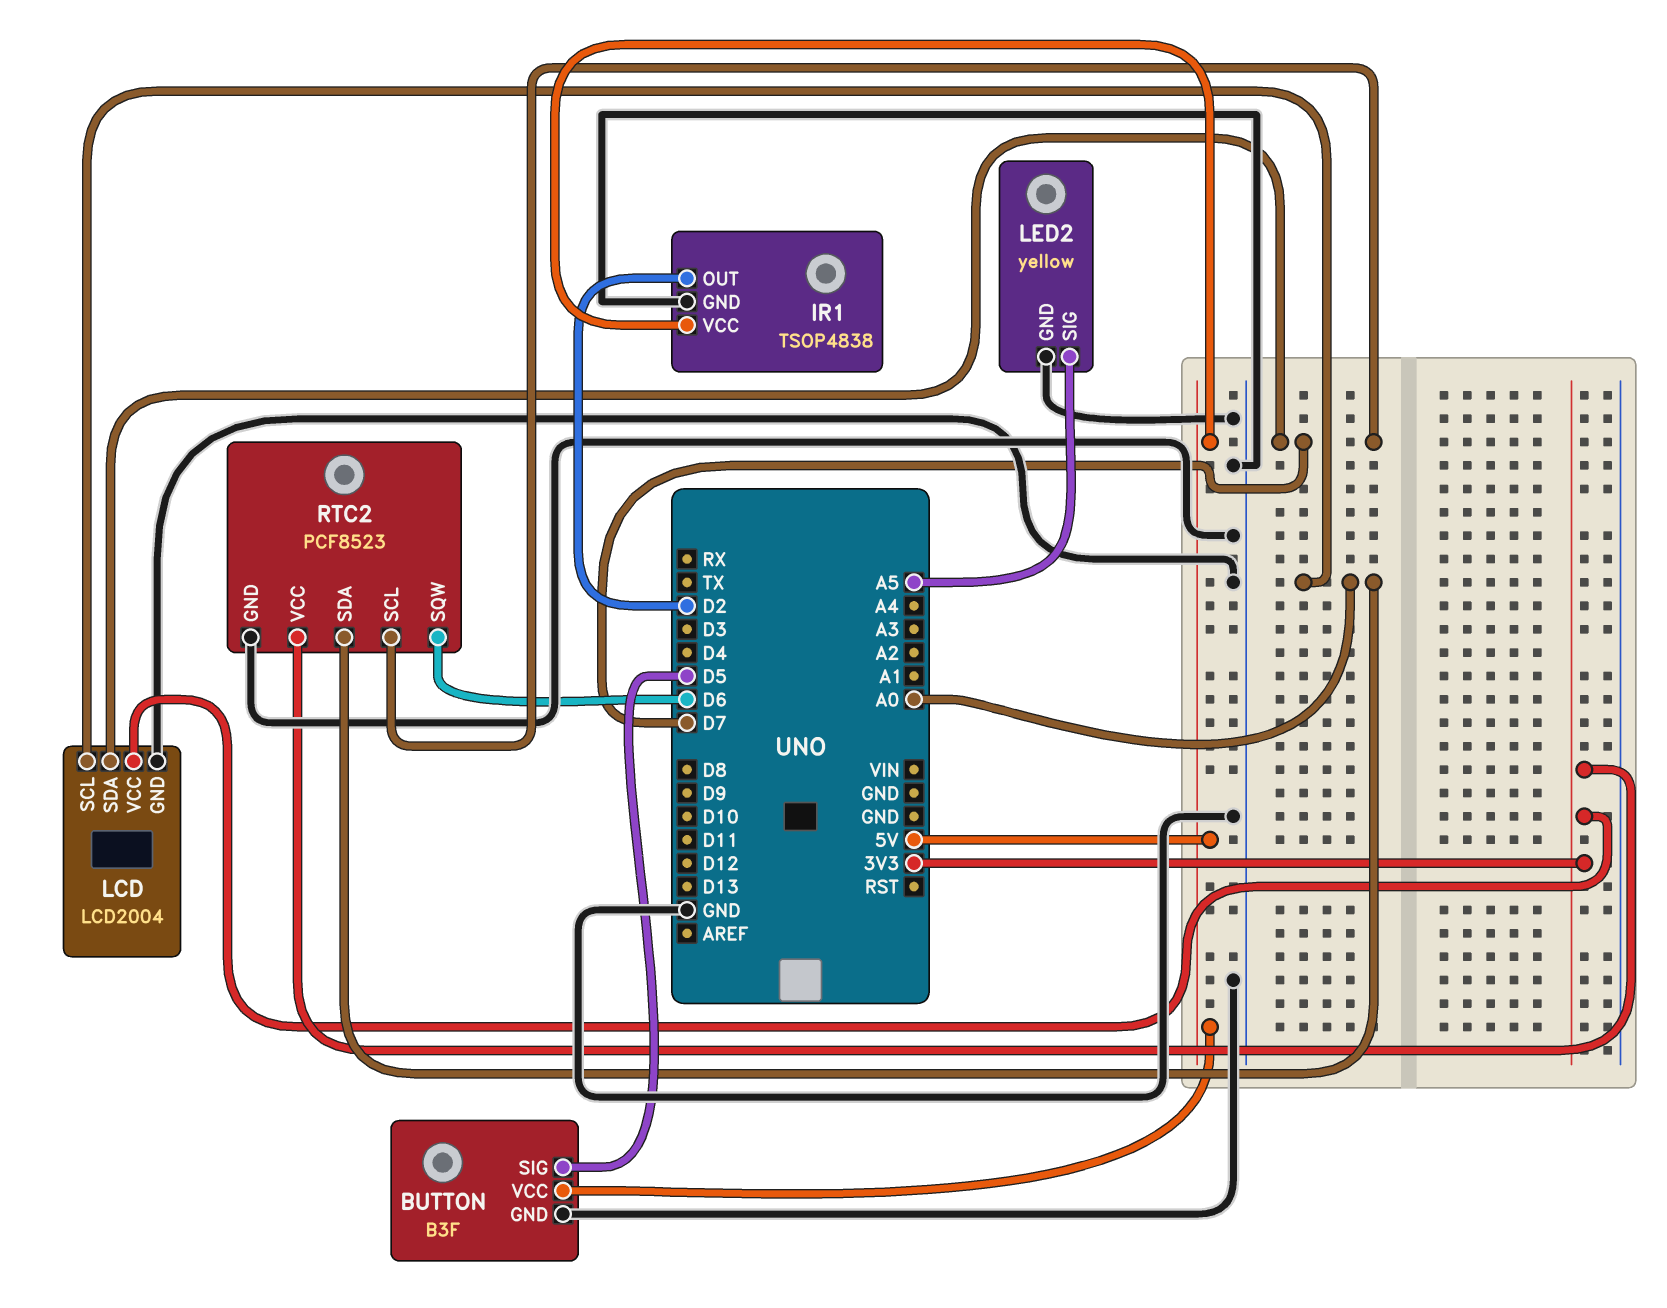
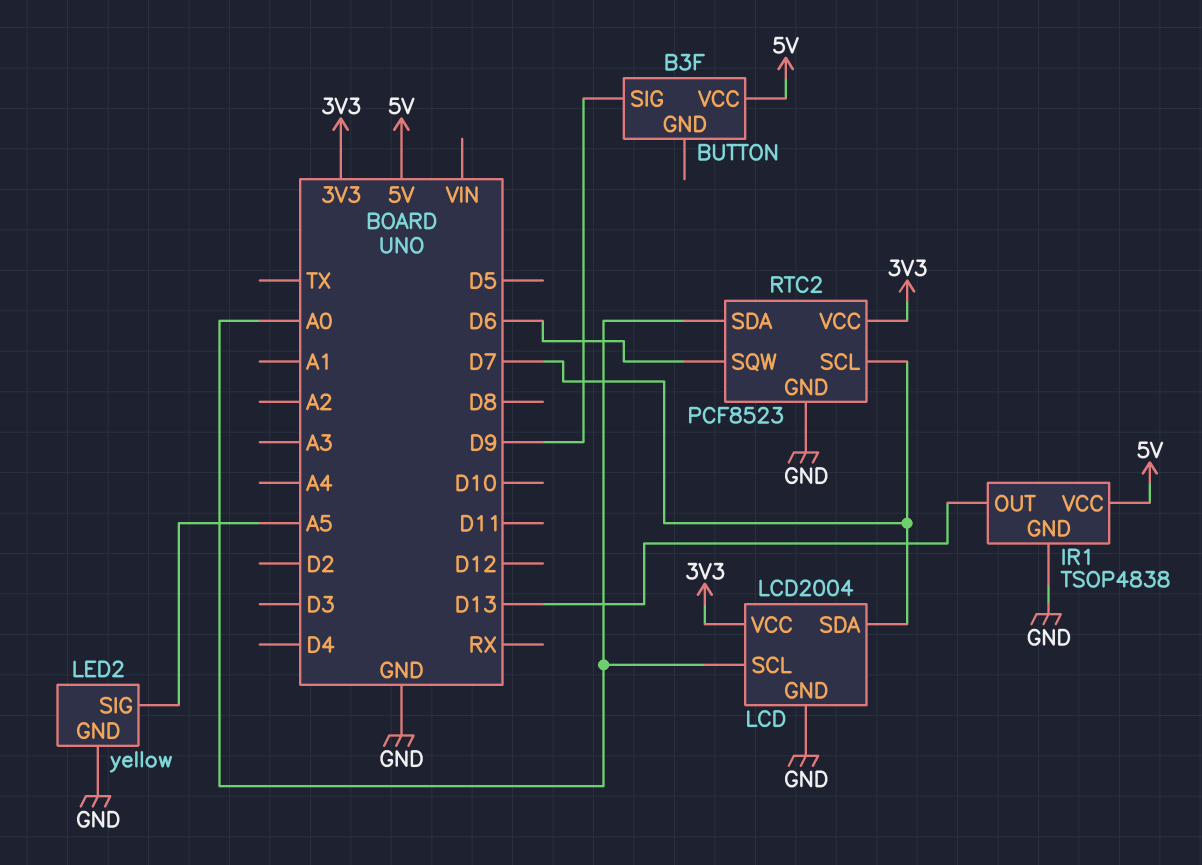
BUTTON pin GND: GND -> none
BUTTON pin SIG: D5 -> D9
IR1 pin OUT: D2 -> D13

